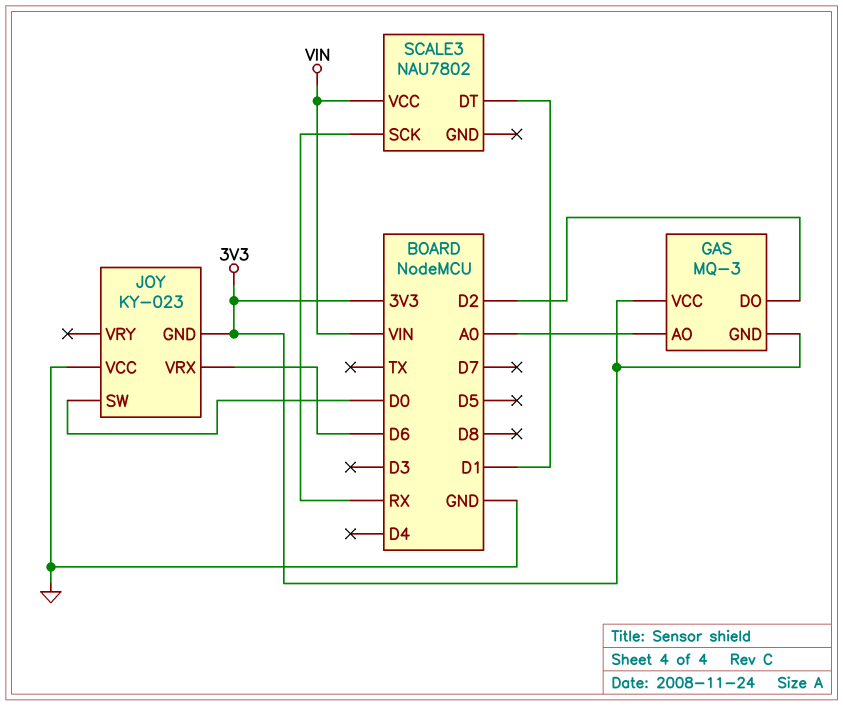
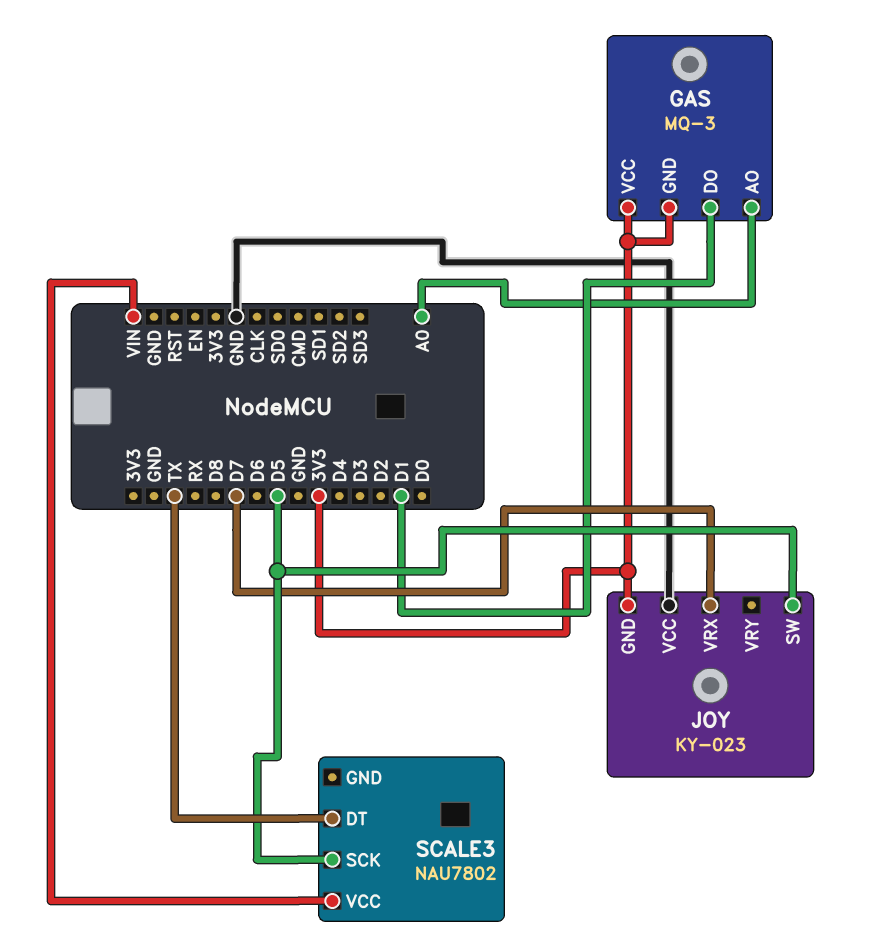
GAS pin DO: D2 -> D1
JOY pin SW: D0 -> D5
JOY pin VRX: D6 -> D7
SCALE3 pin DT: D1 -> TX
SCALE3 pin SCK: RX -> D5

